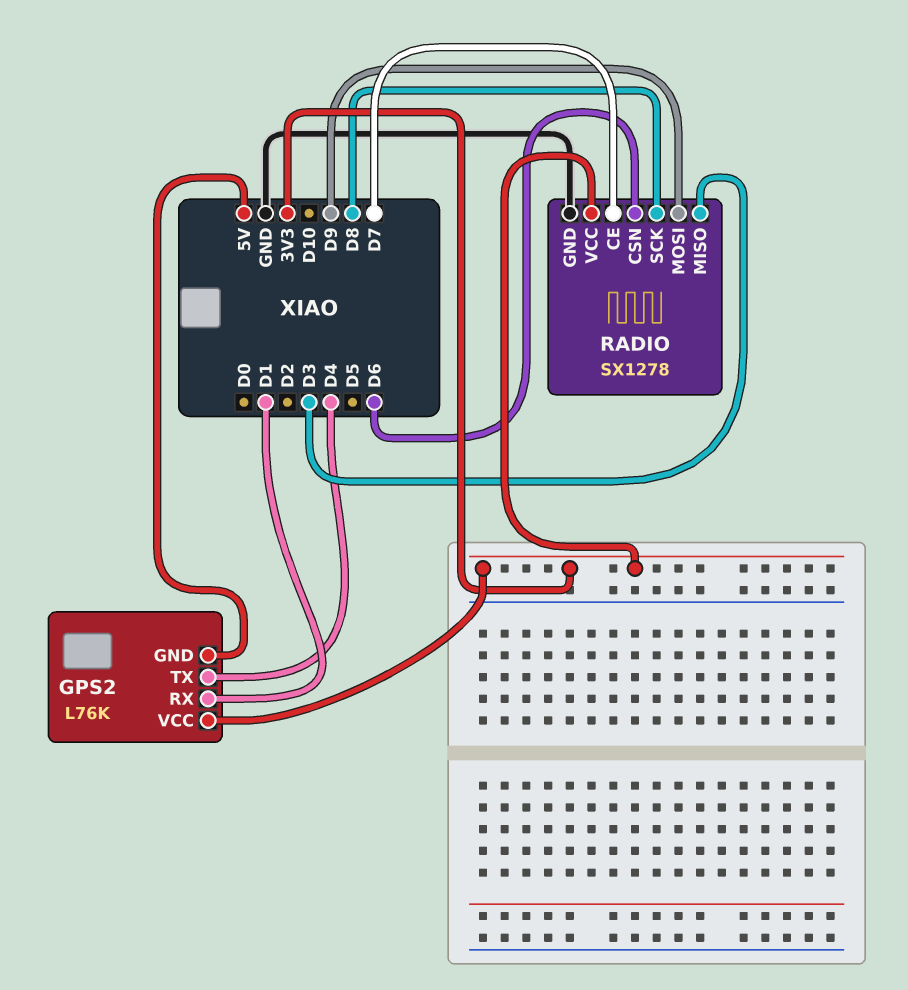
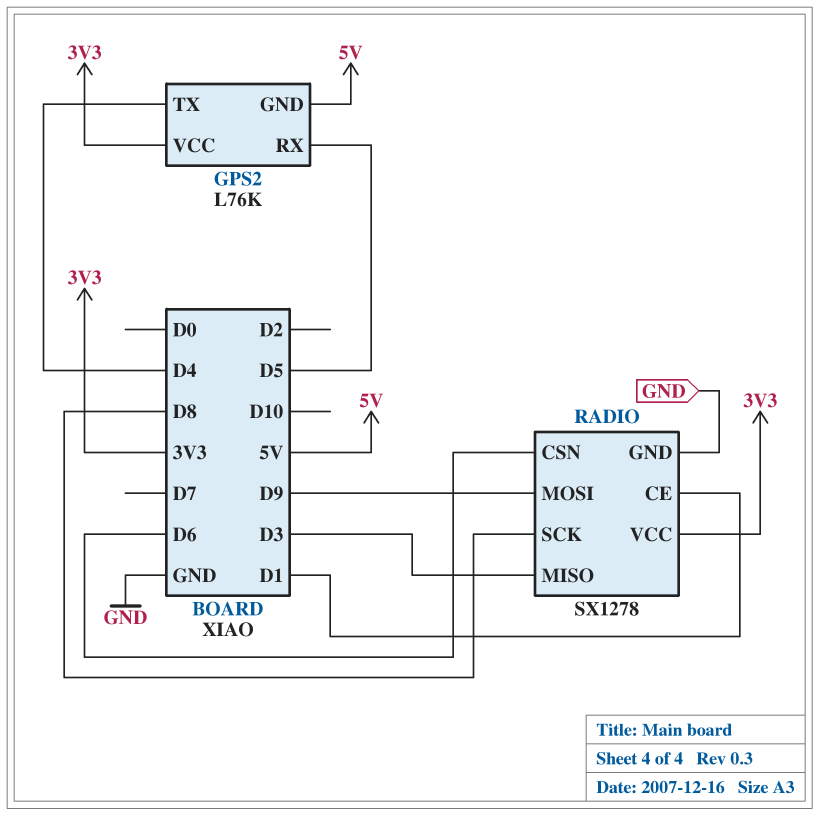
GPS2 pin RX: D1 -> D5
RADIO pin CE: D7 -> D1

